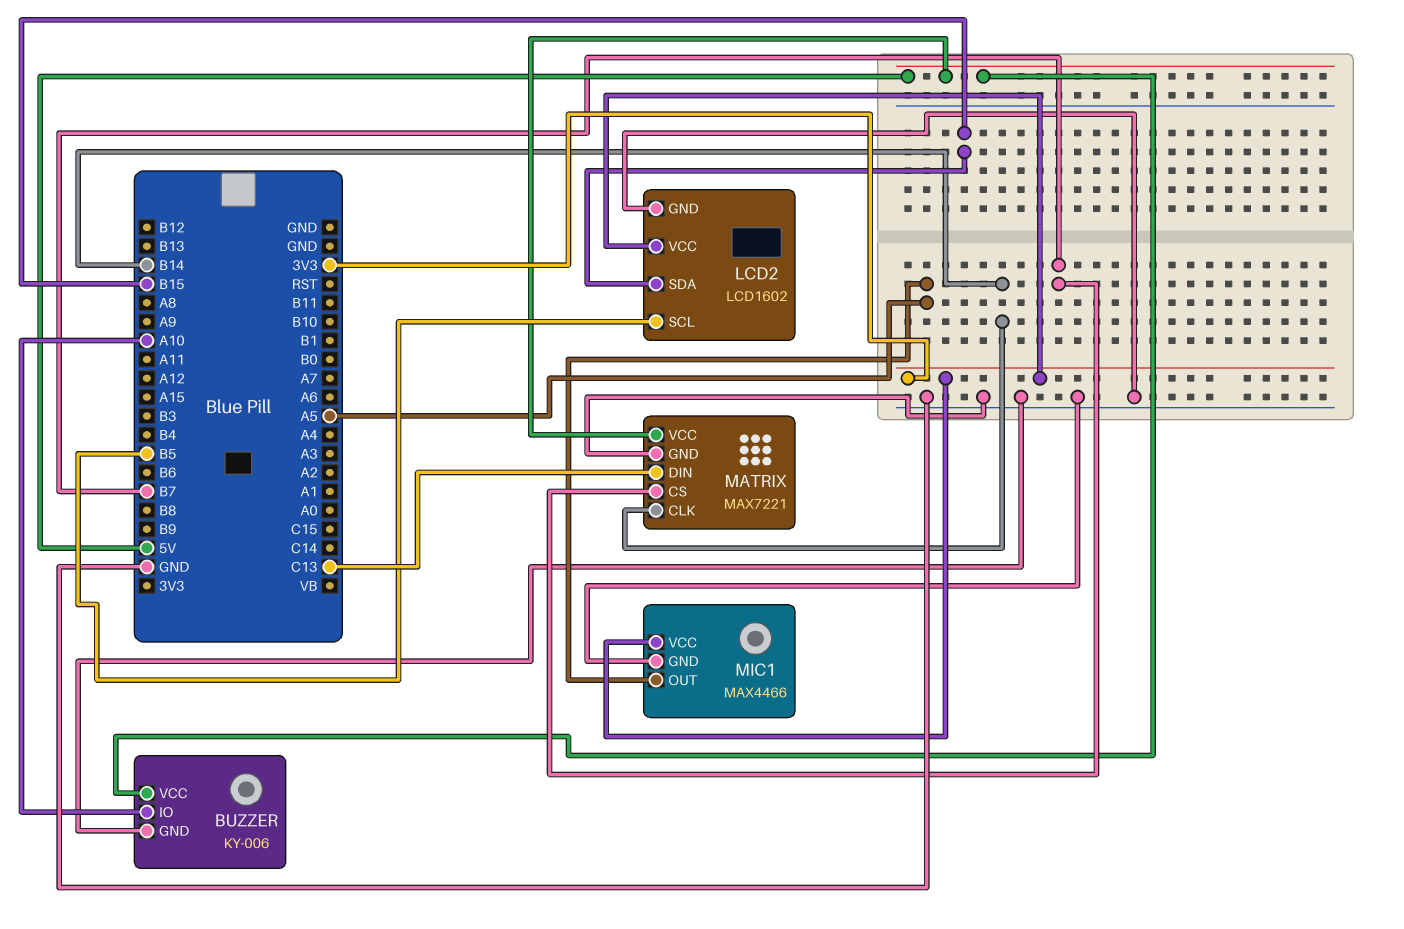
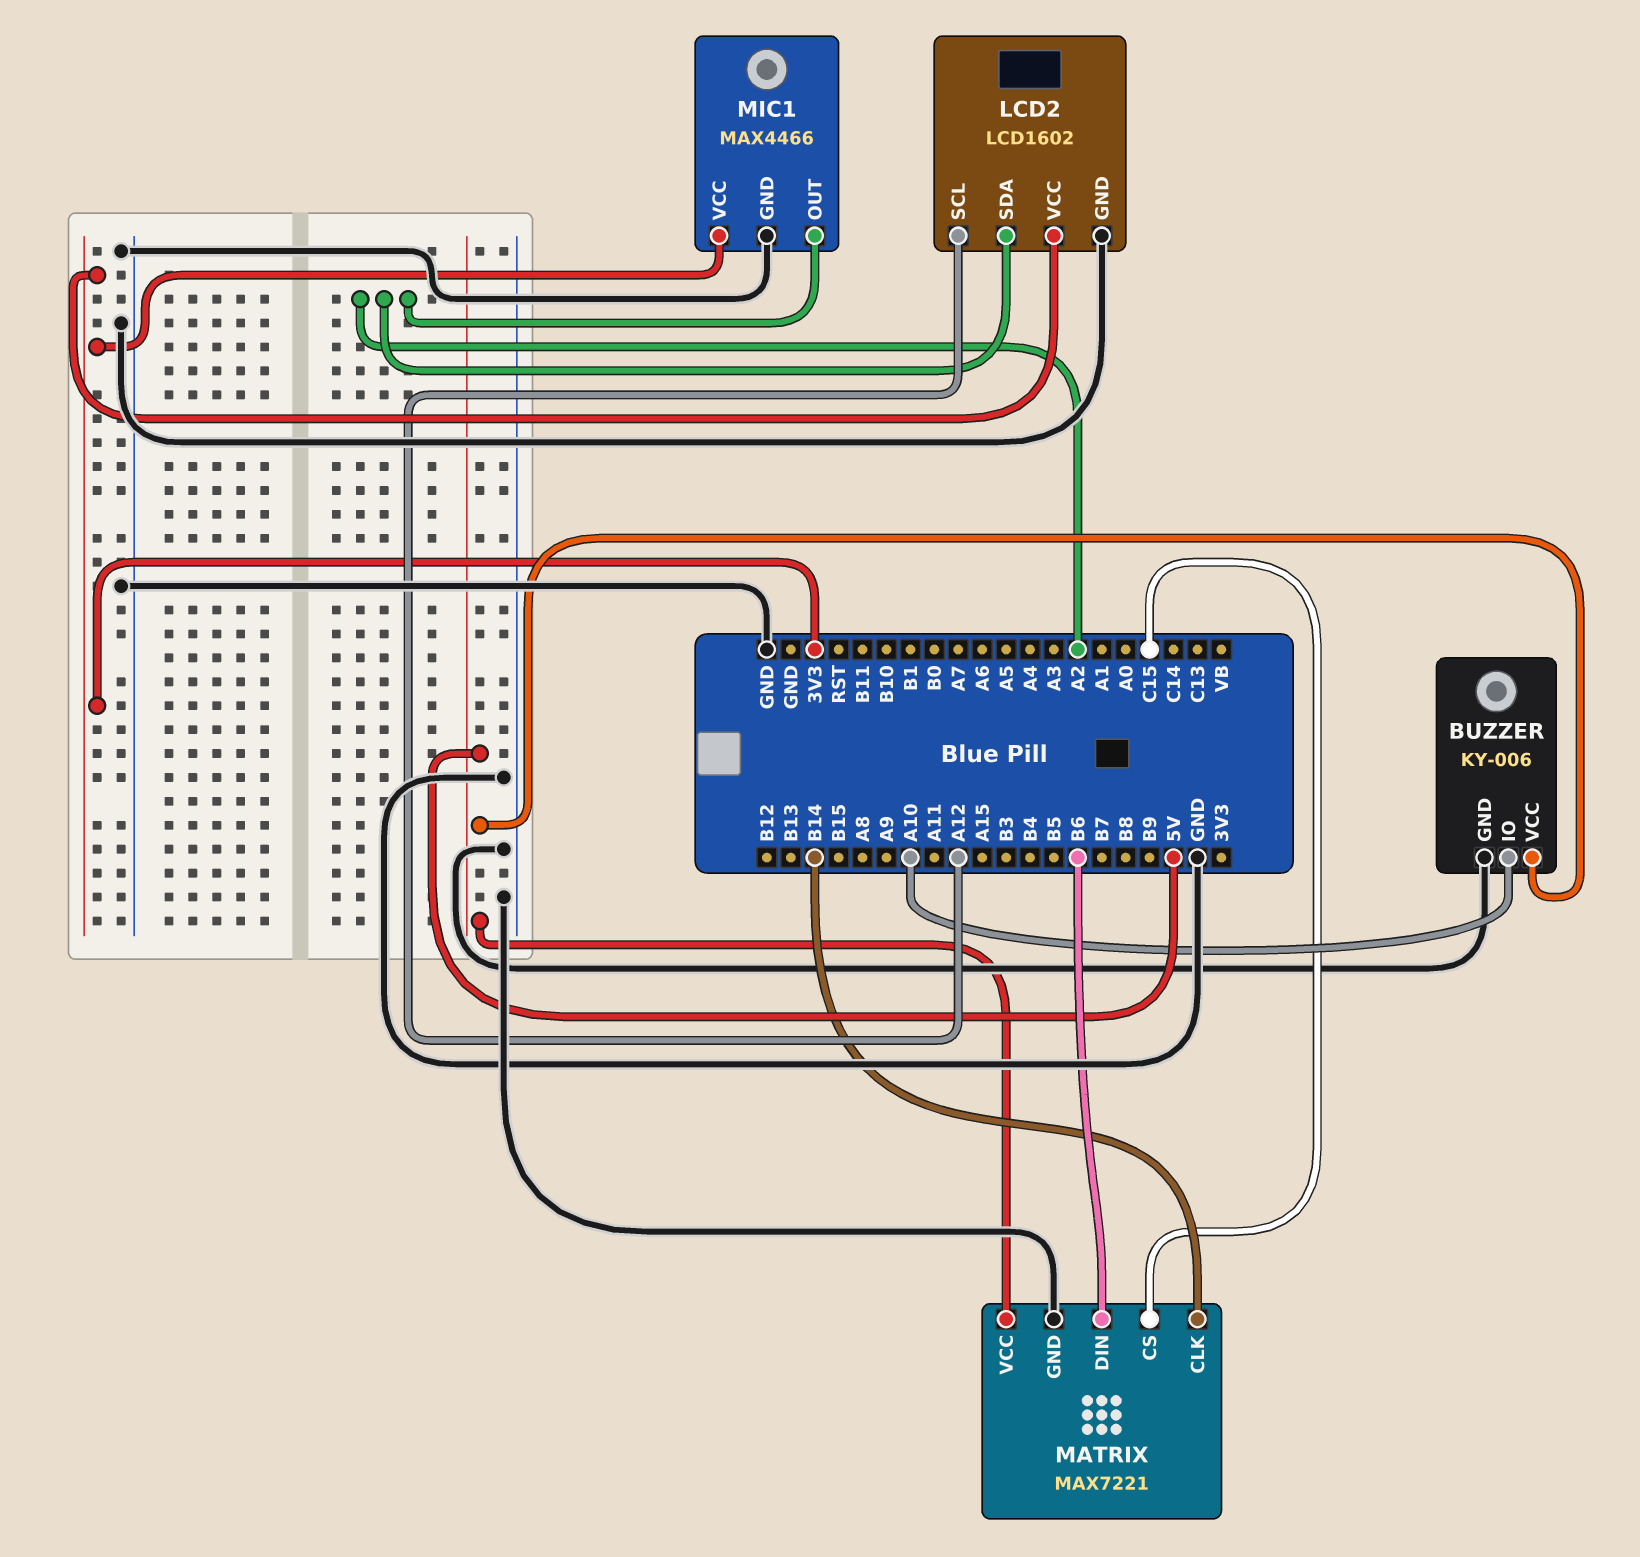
LCD2 pin SCL: B5 -> A12
LCD2 pin SDA: B15 -> A2
MATRIX pin CS: B7 -> C15
MATRIX pin DIN: C13 -> B6
MIC1 pin OUT: A5 -> A2

